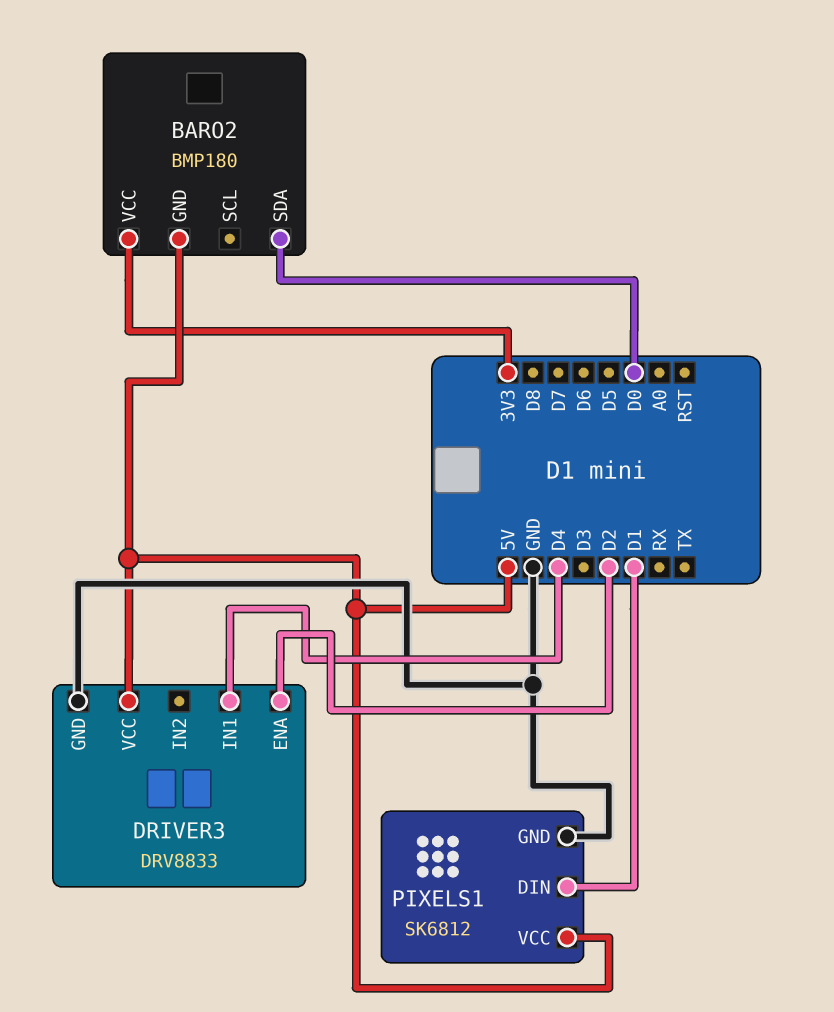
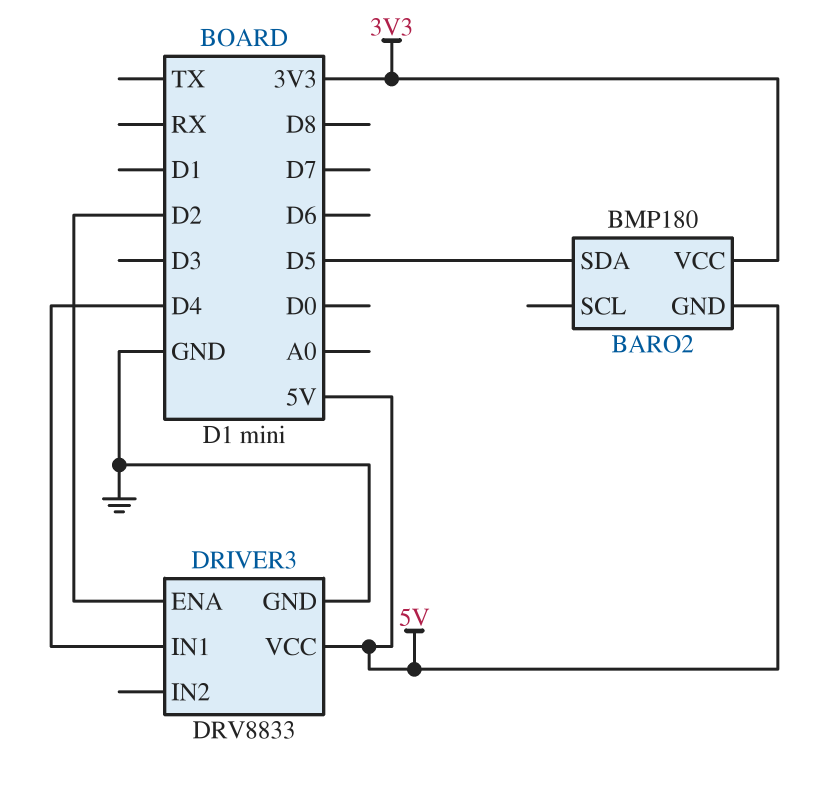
BARO2 pin SDA: D0 -> D5
PIXELS1: SK6812 -> none
PIXELS1 pin DIN: D1 -> none
PIXELS1 pin GND: GND -> none
PIXELS1 pin VCC: 5V -> none

